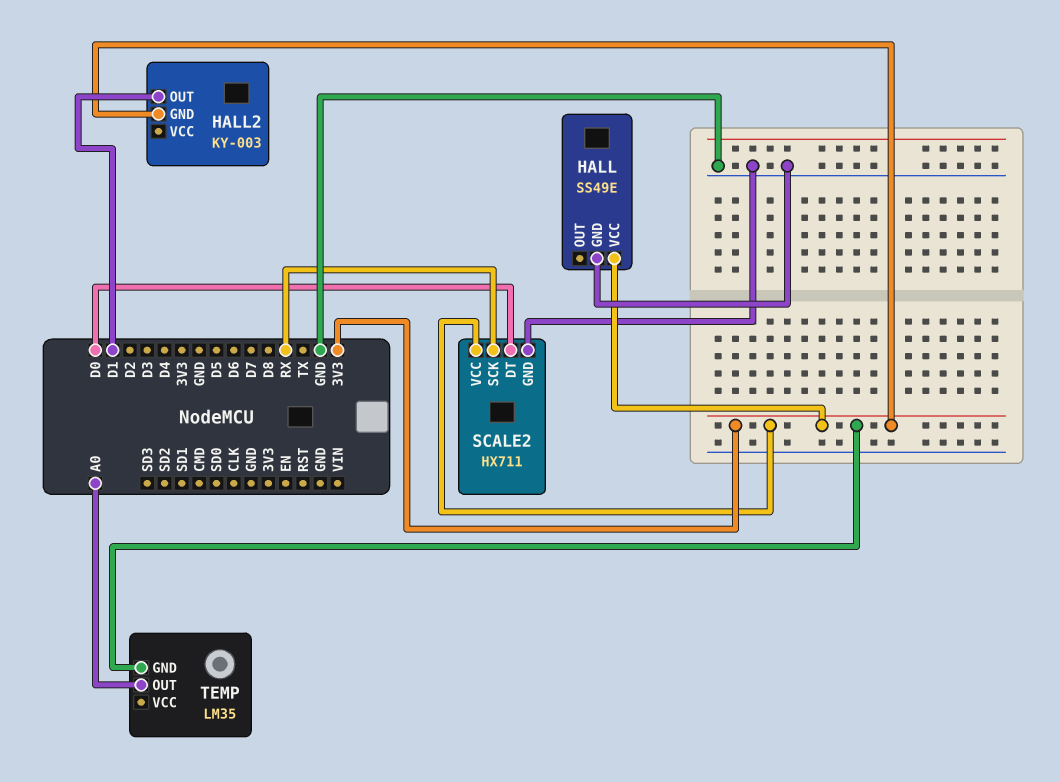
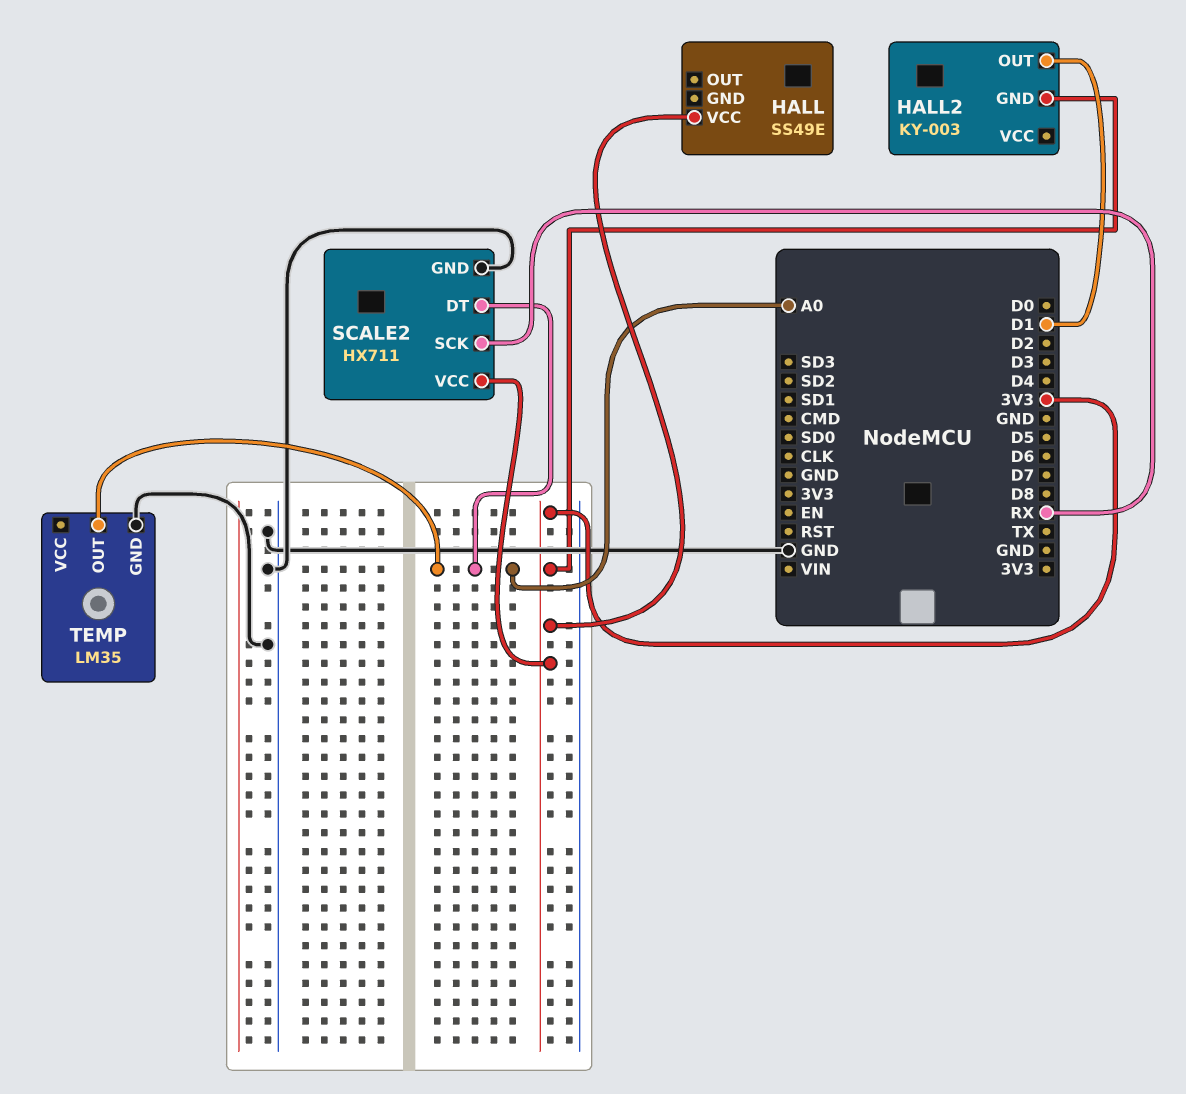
HALL pin GND: GND -> none
SCALE2 pin DT: D0 -> A0
TEMP pin GND: 3V3 -> GND

